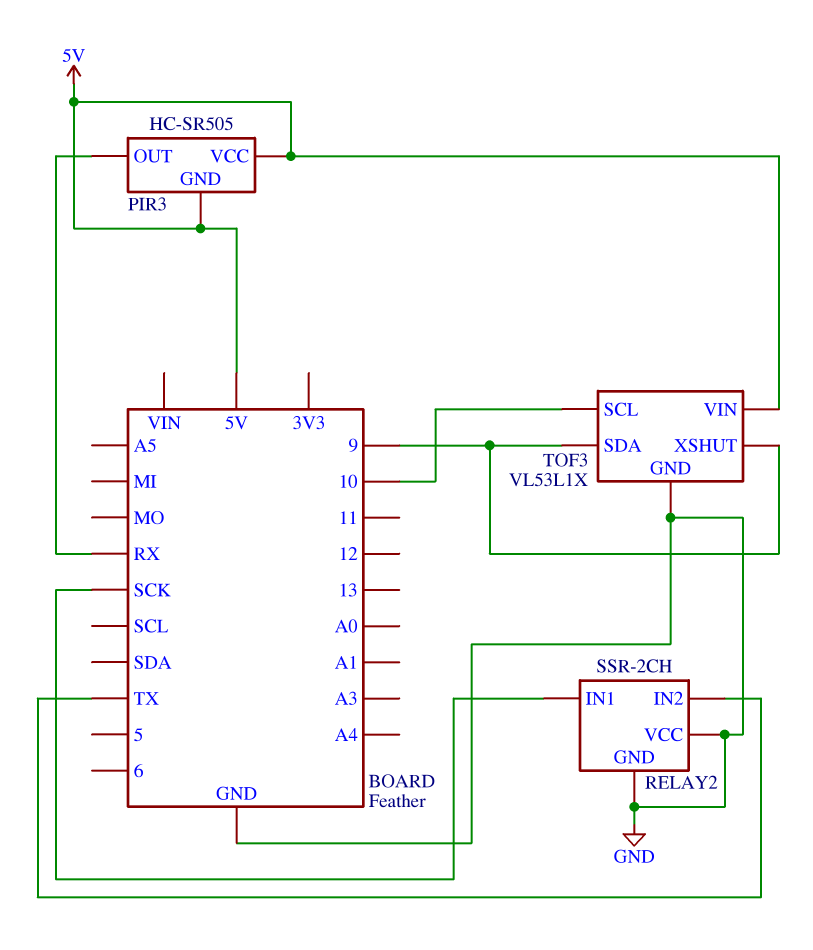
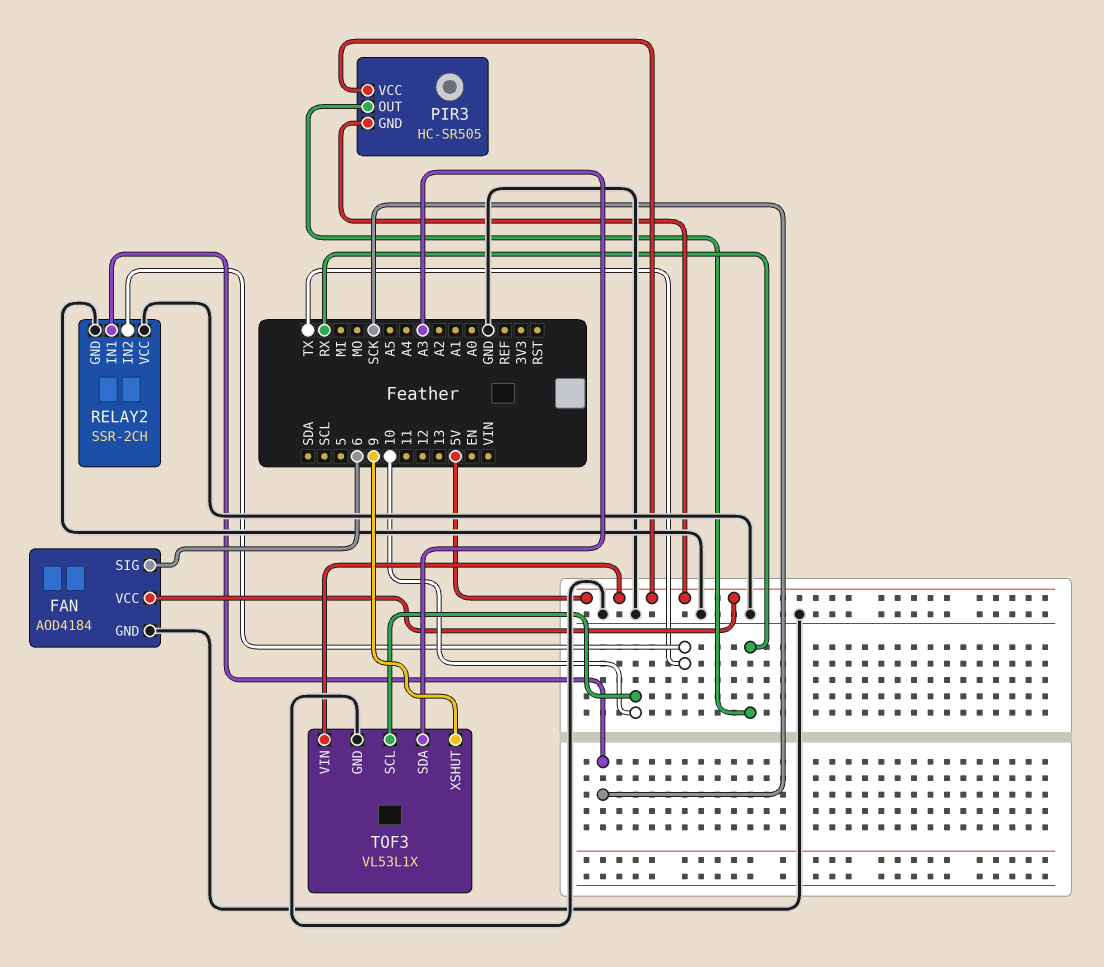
FAN: none -> AOD4184
FAN pin GND: none -> GND
FAN pin SIG: none -> 6
FAN pin VCC: none -> 5V
TOF3 pin SDA: 9 -> A3

